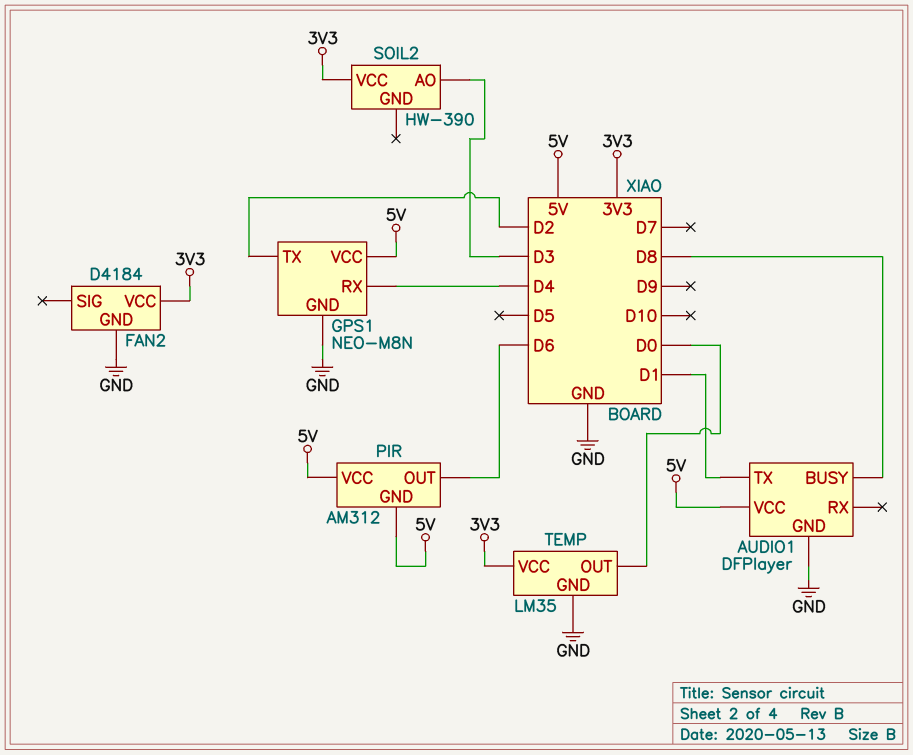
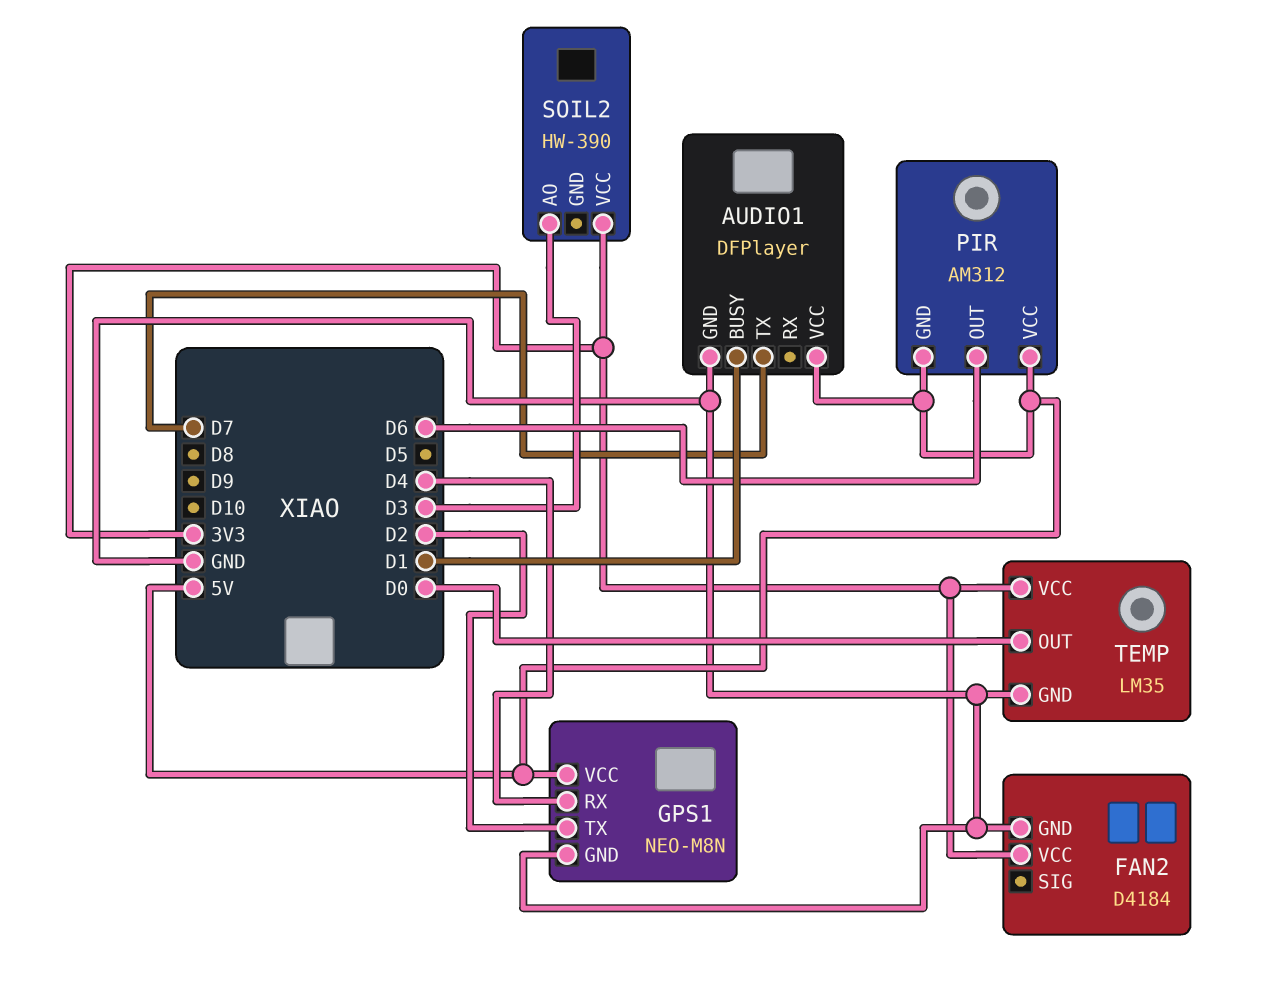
AUDIO1 pin BUSY: D8 -> D1
AUDIO1 pin TX: D1 -> D7

